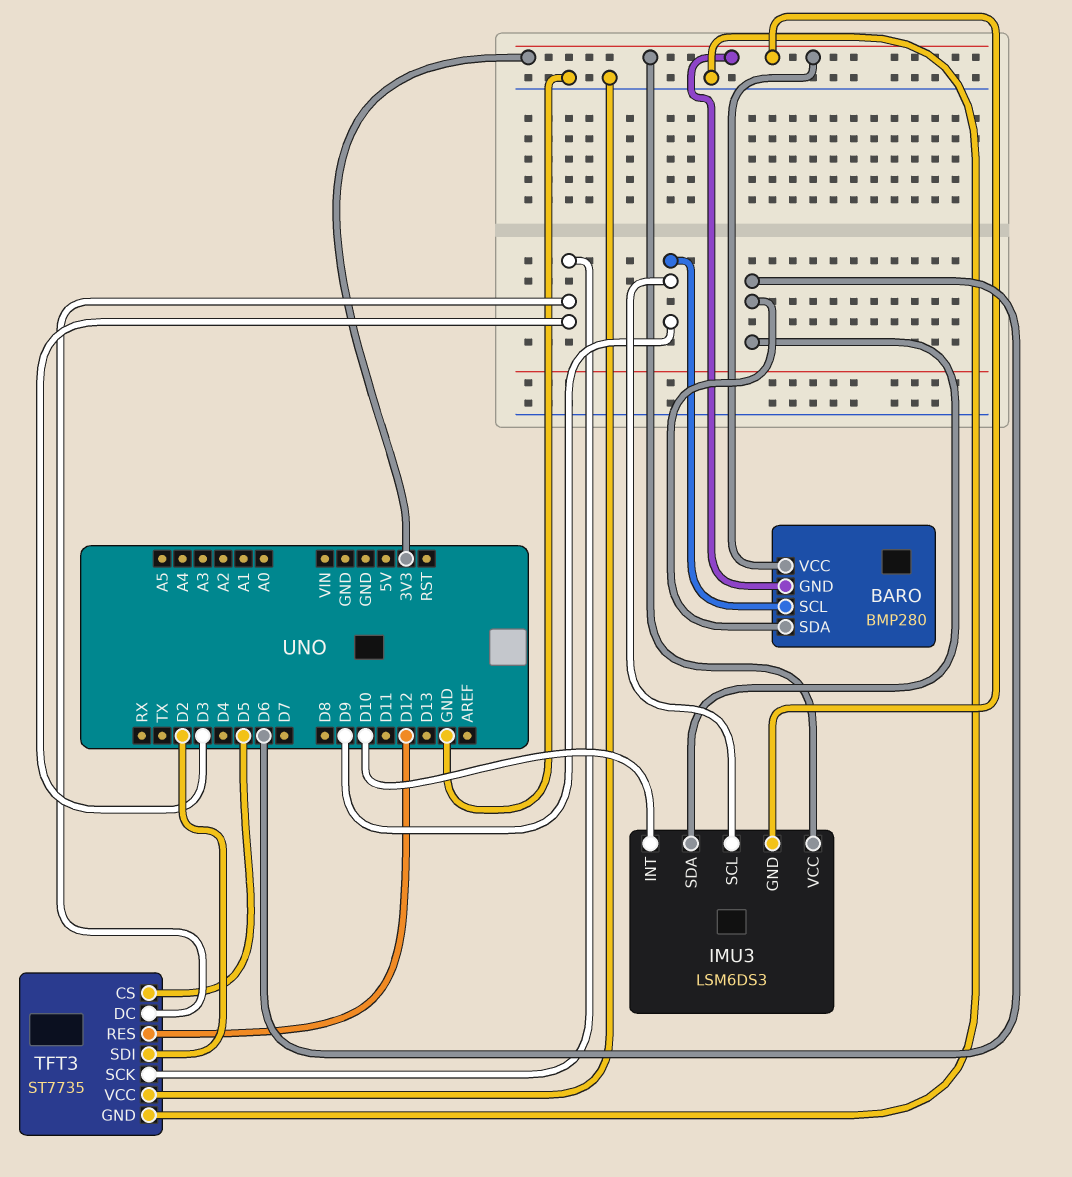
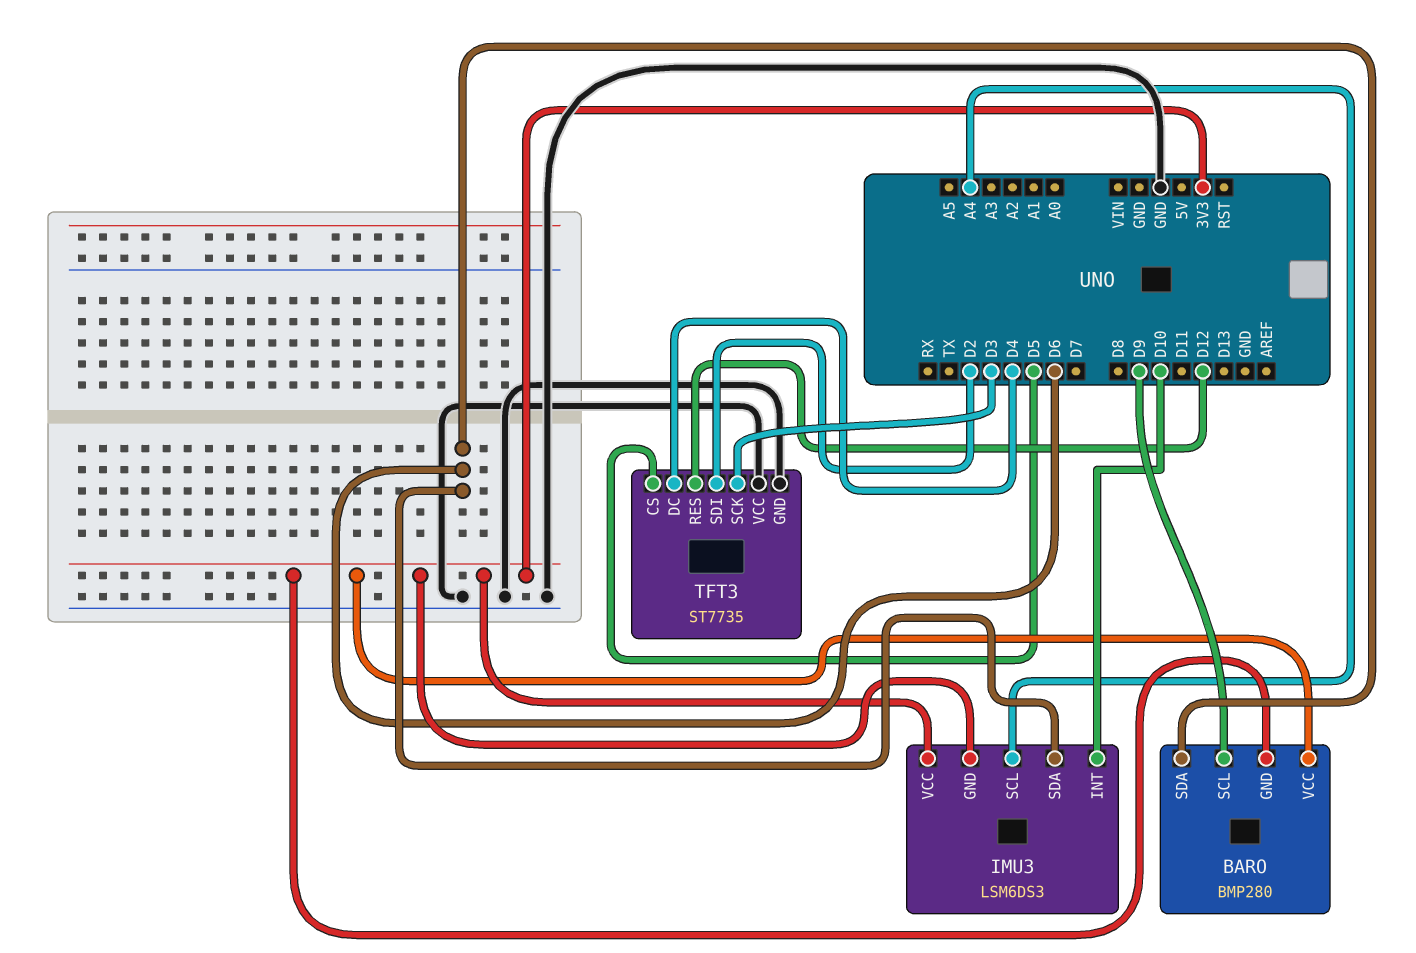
IMU3 pin SCL: D9 -> A4
TFT3 pin DC: D3 -> D4

